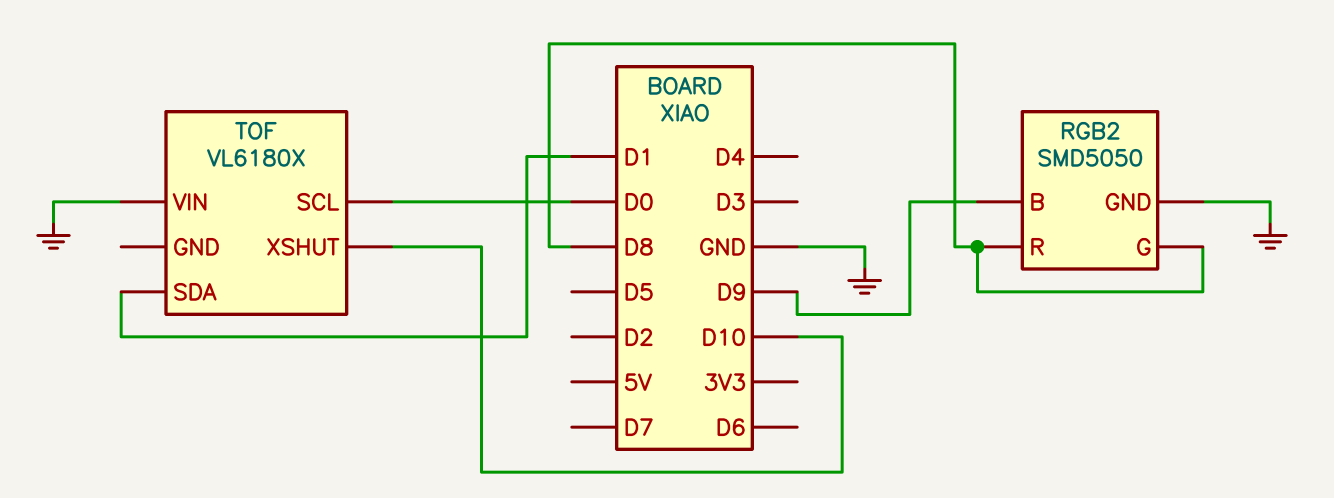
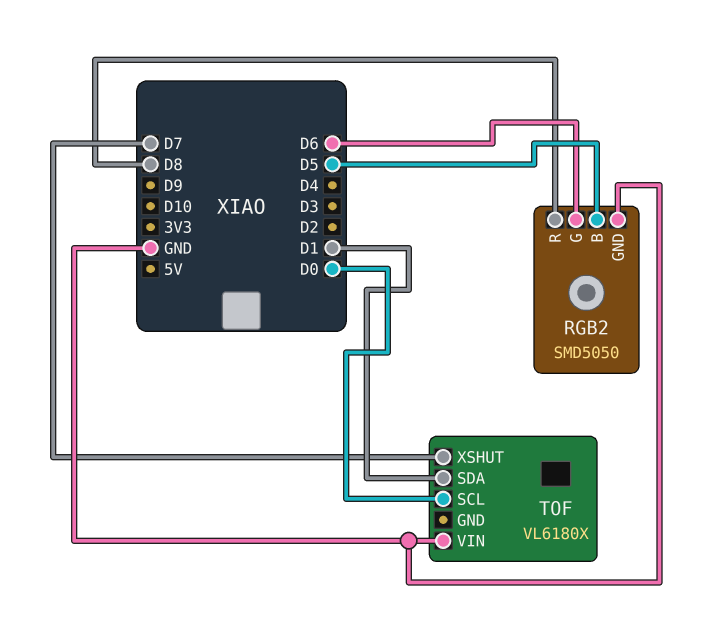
RGB2 pin B: D9 -> D5
RGB2 pin G: D8 -> D6
TOF pin XSHUT: D10 -> D7

